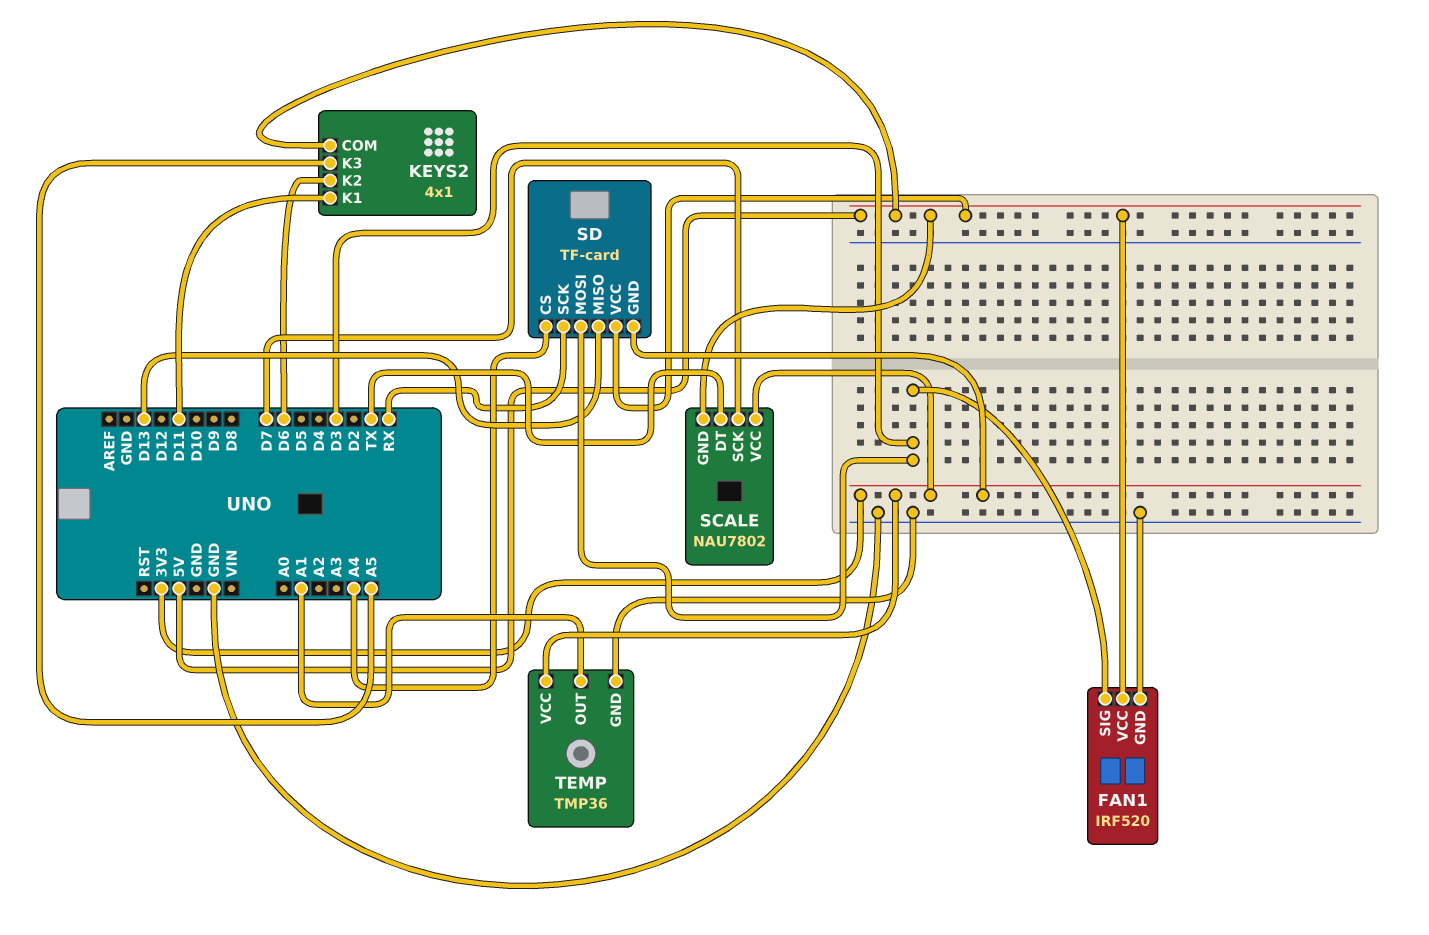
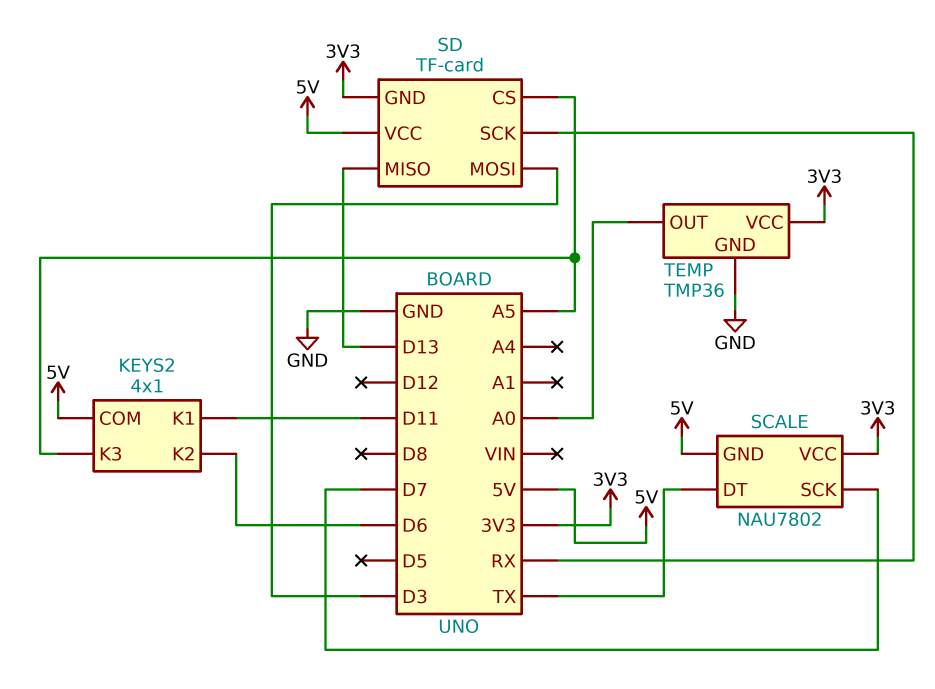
FAN1: IRF520 -> none
FAN1 pin GND: GND -> none
FAN1 pin SIG: D3 -> none
FAN1 pin VCC: 5V -> none
SD pin CS: A4 -> A5
TEMP pin OUT: A1 -> A0

